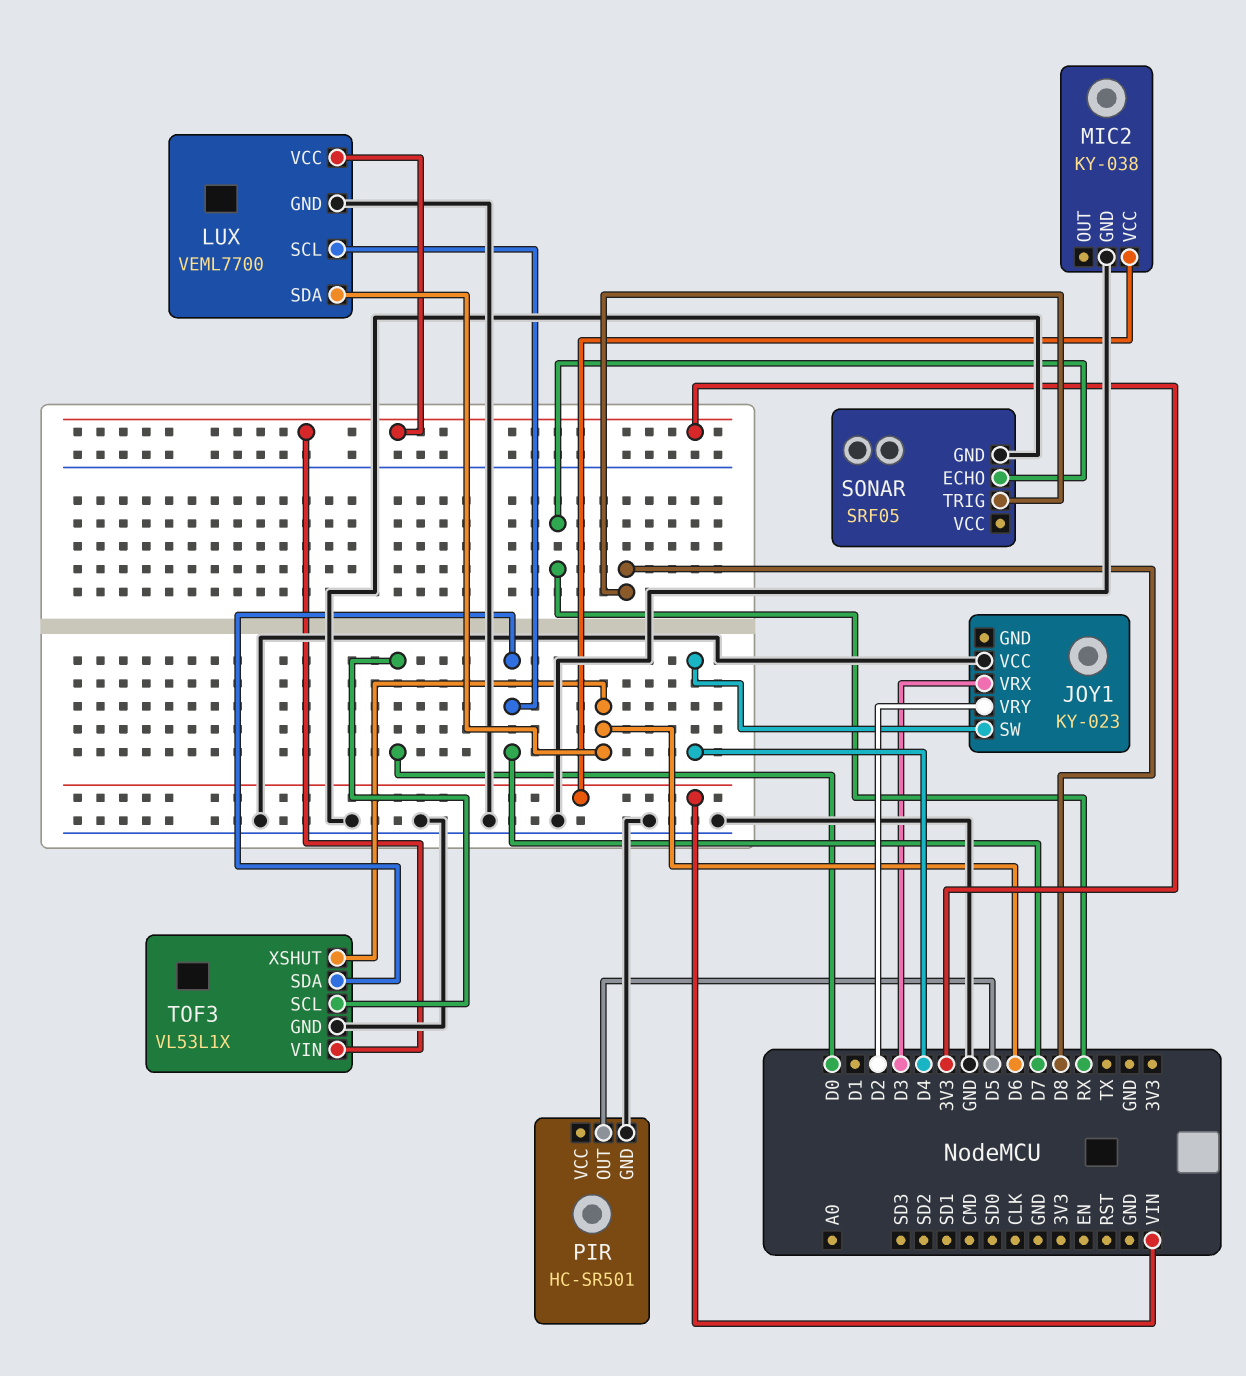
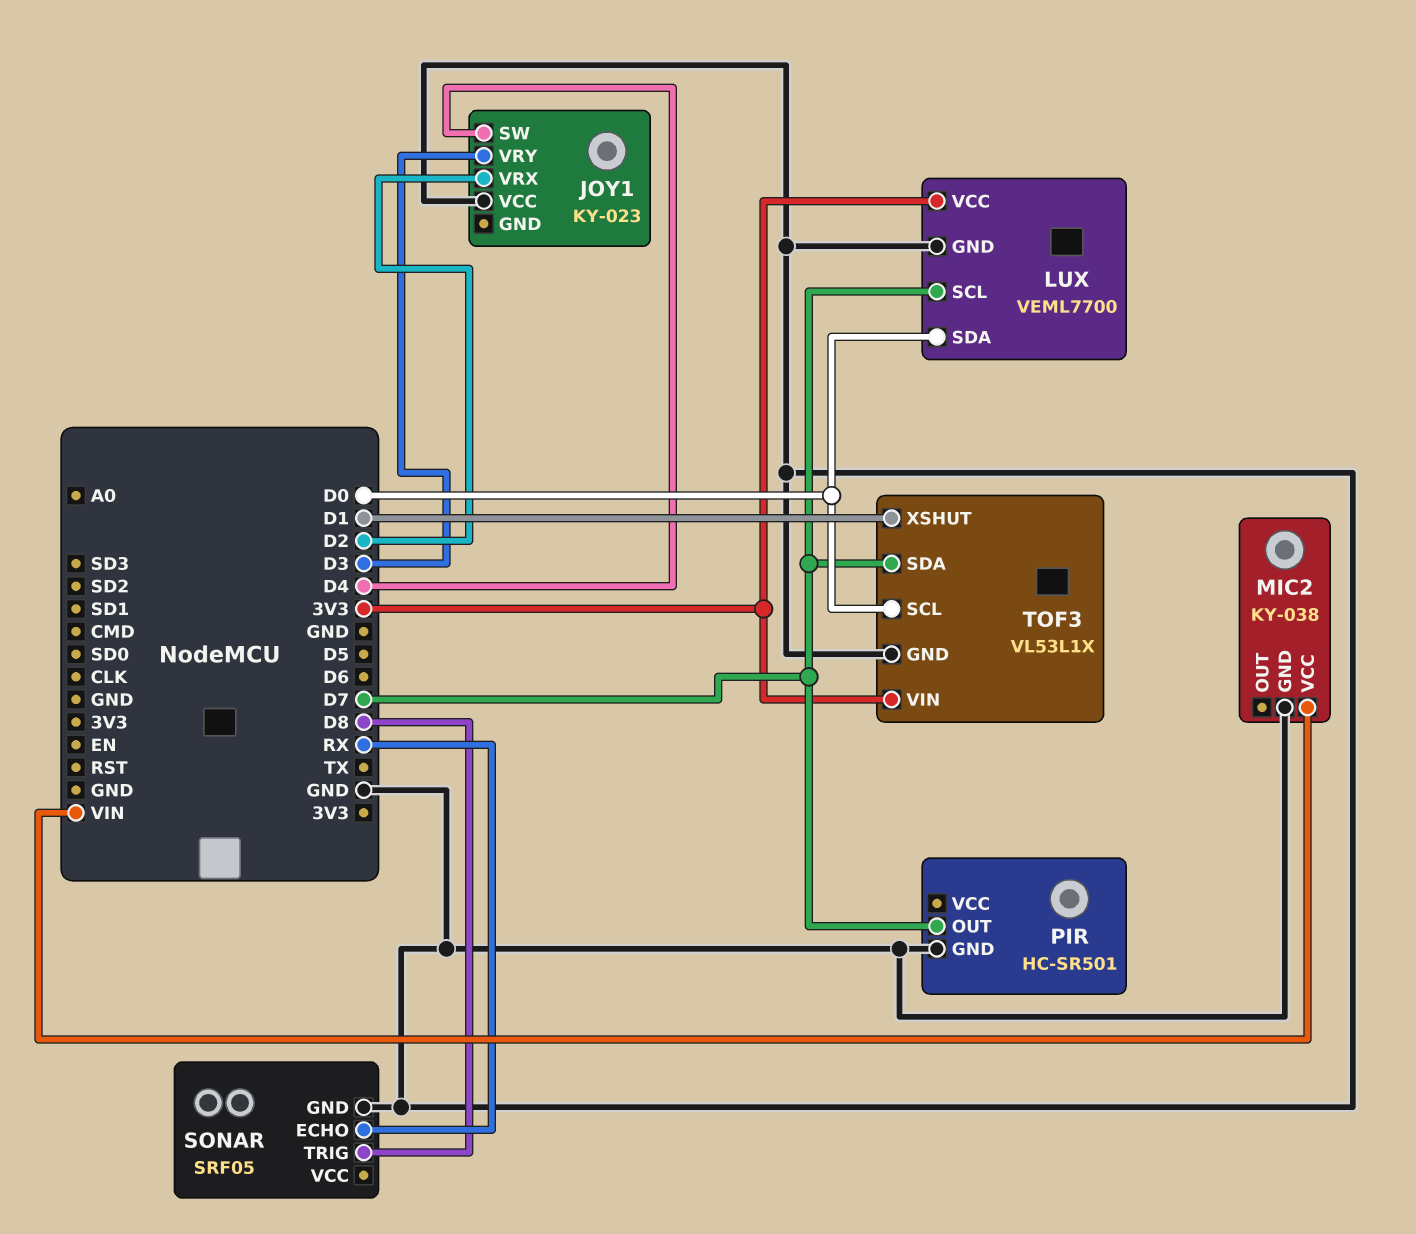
JOY1 pin VRX: D3 -> D2
JOY1 pin VRY: D2 -> D3
LUX pin SDA: D6 -> D0
PIR pin OUT: D5 -> D7
TOF3 pin XSHUT: D6 -> D1

